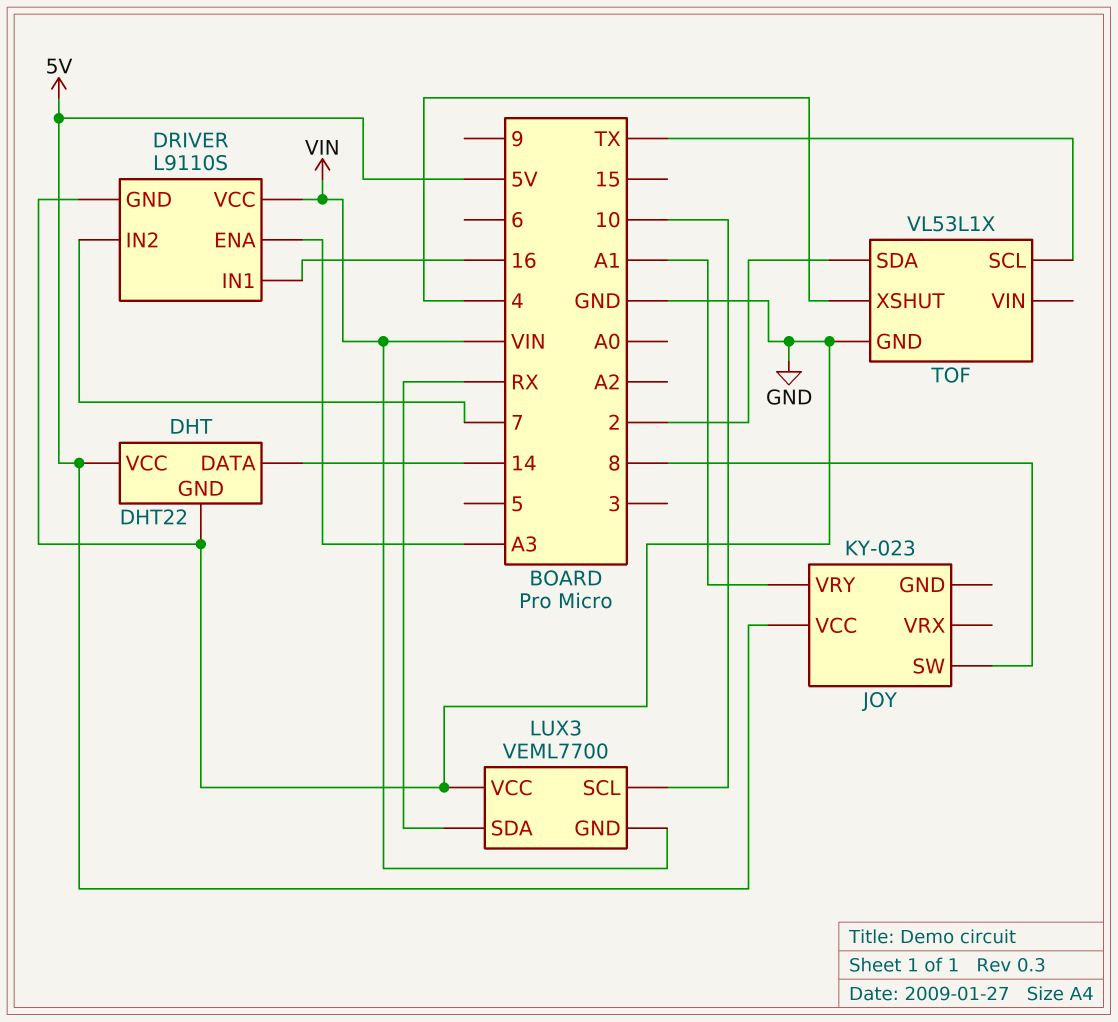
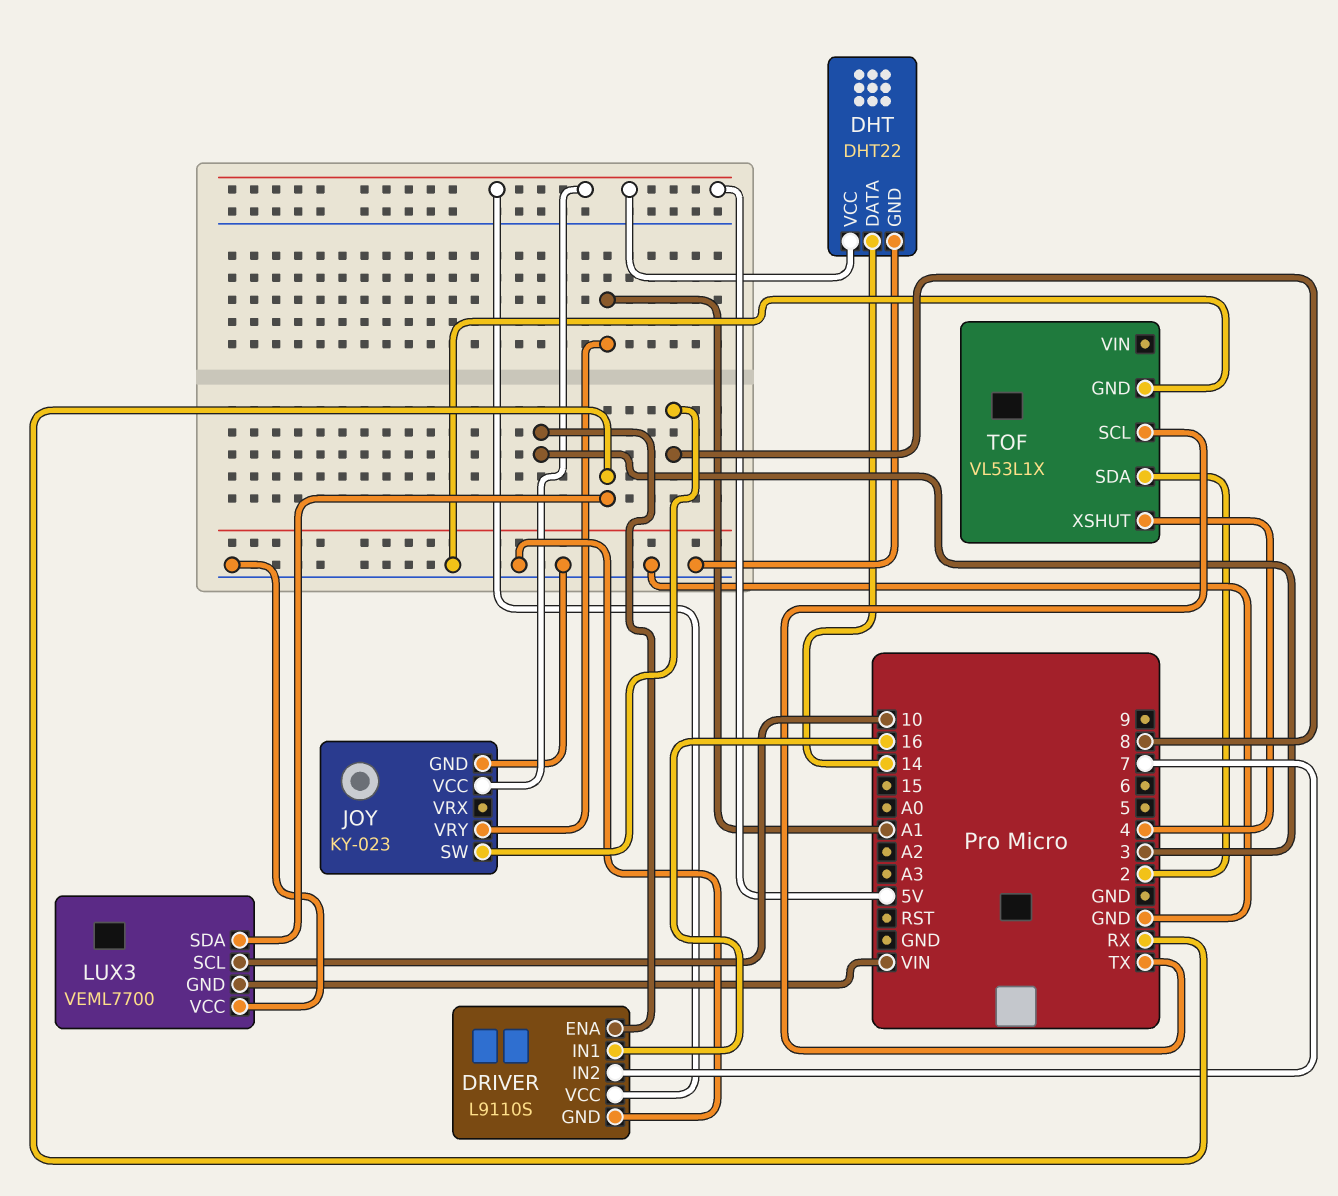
DRIVER pin ENA: A3 -> 3
DRIVER pin VCC: VIN -> 5V
JOY pin GND: none -> GND

